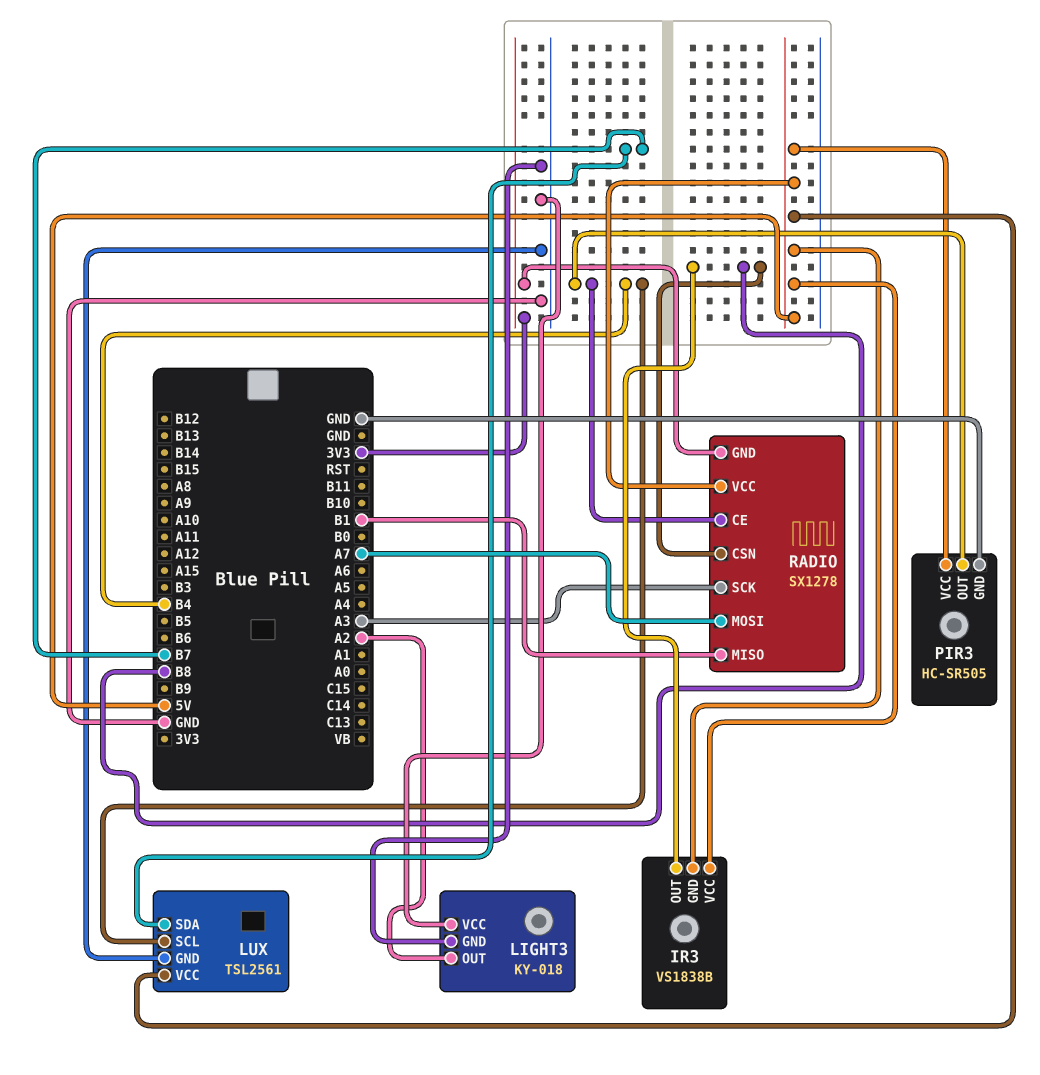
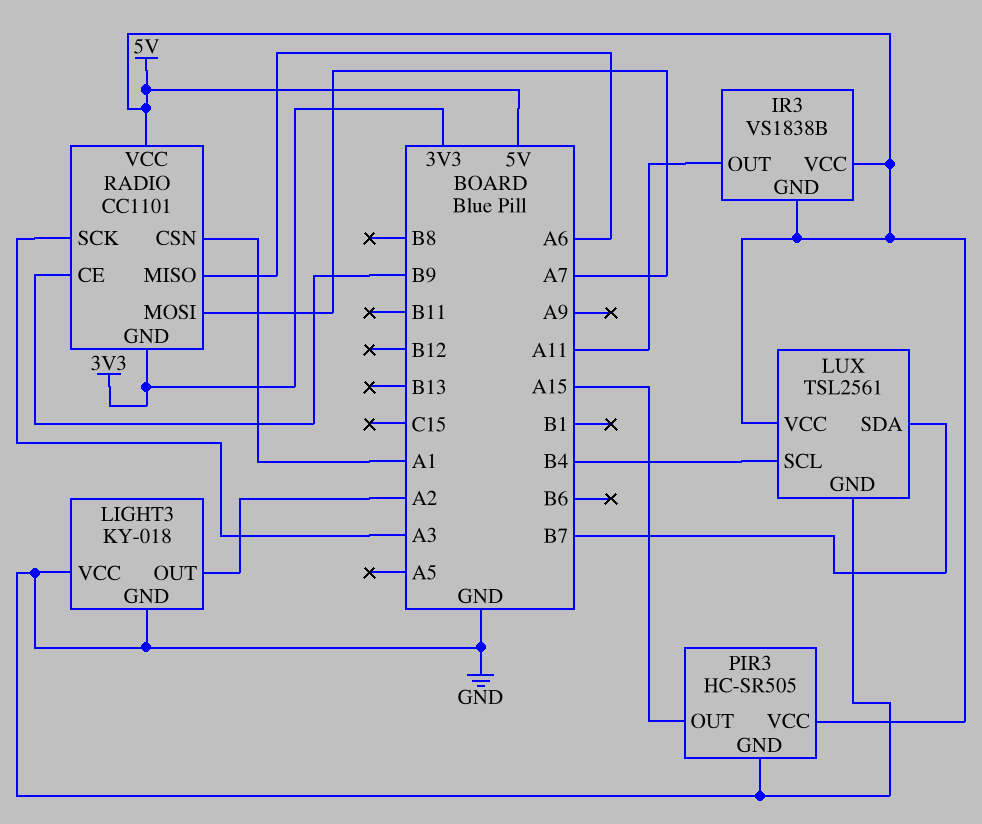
IR3 pin OUT: B8 -> A11
PIR3 pin OUT: B4 -> A15
RADIO: SX1278 -> CC1101
RADIO pin CE: B4 -> B9
RADIO pin CSN: B8 -> A1
RADIO pin MISO: B1 -> A6

